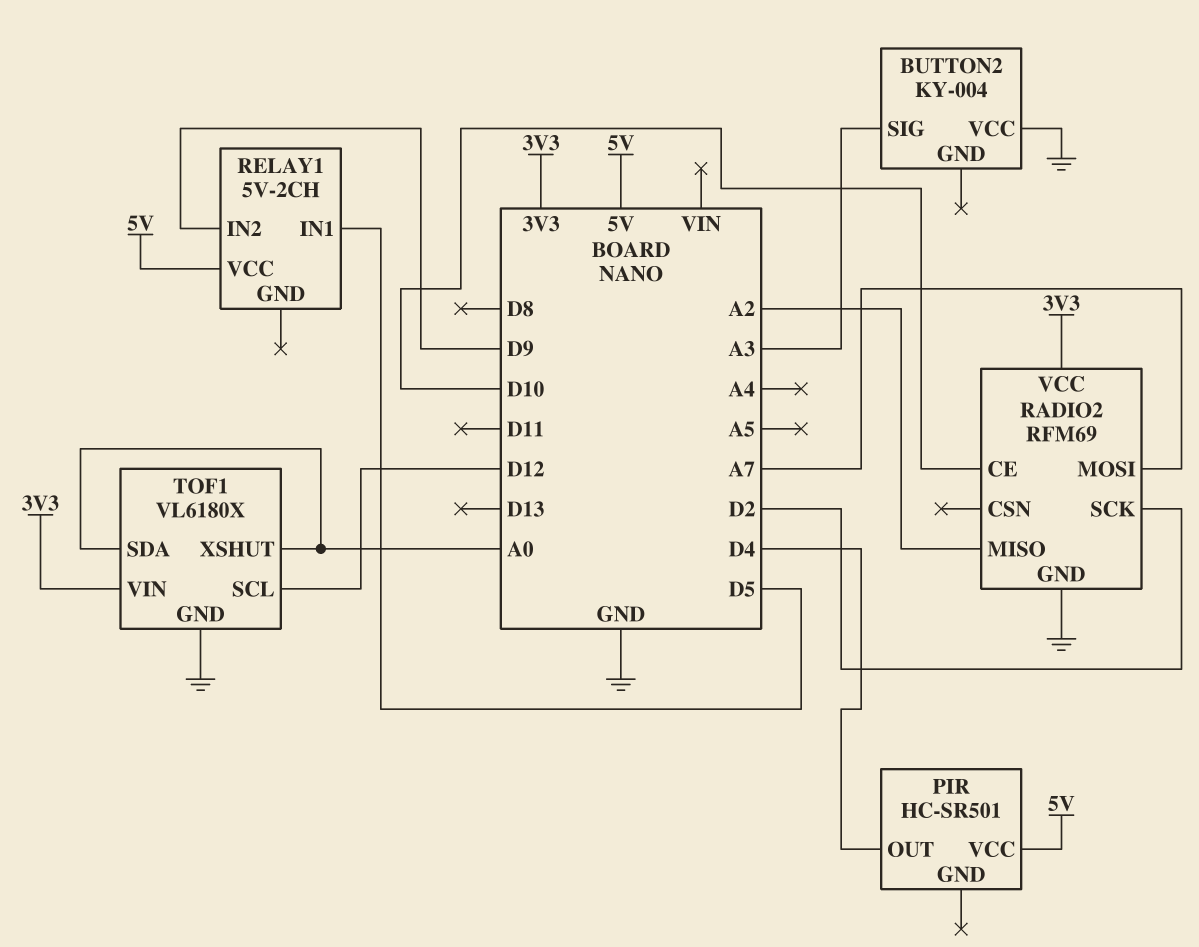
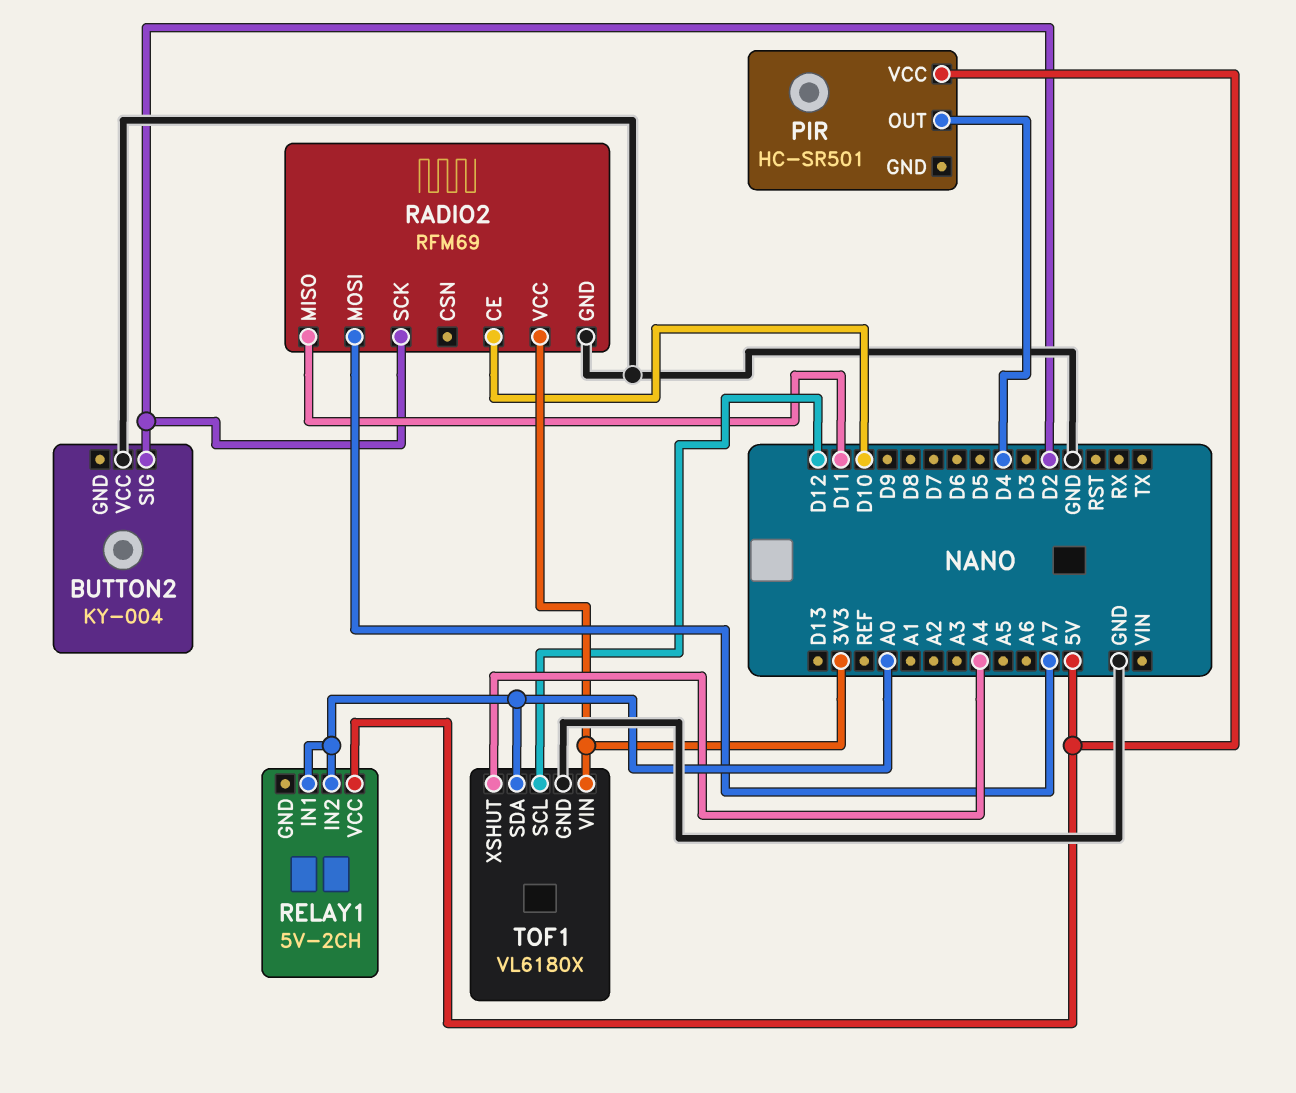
BUTTON2 pin SIG: A3 -> D2
RADIO2 pin MISO: A2 -> D11
RELAY1 pin IN1: D5 -> A0
RELAY1 pin IN2: D9 -> A0
TOF1 pin XSHUT: A0 -> A4

